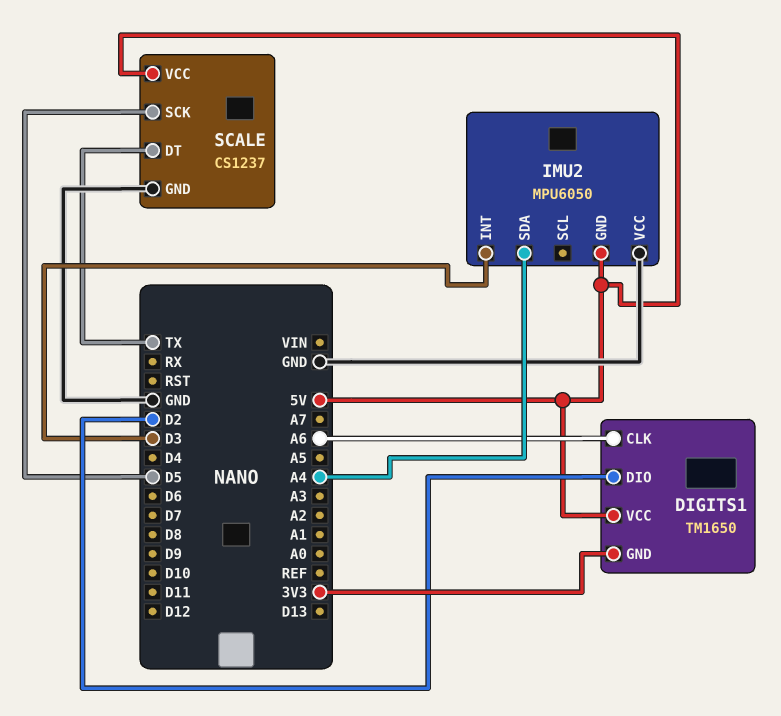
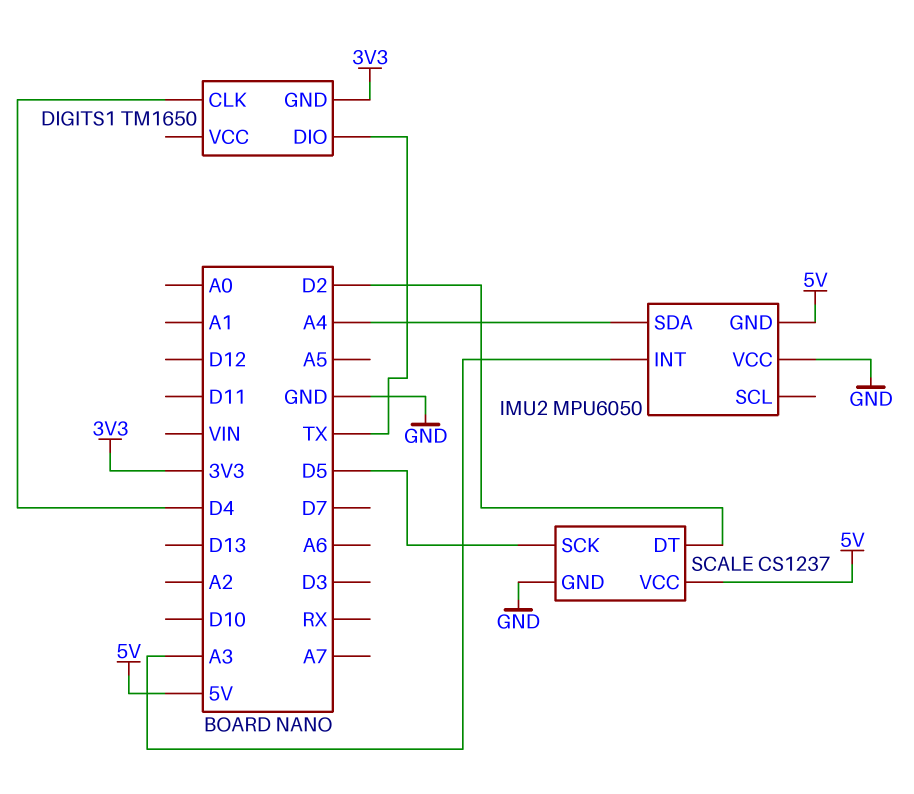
DIGITS1 pin CLK: A6 -> D4
DIGITS1 pin DIO: D2 -> TX
DIGITS1 pin VCC: 5V -> none
IMU2 pin INT: D3 -> A3
SCALE pin DT: TX -> D2

